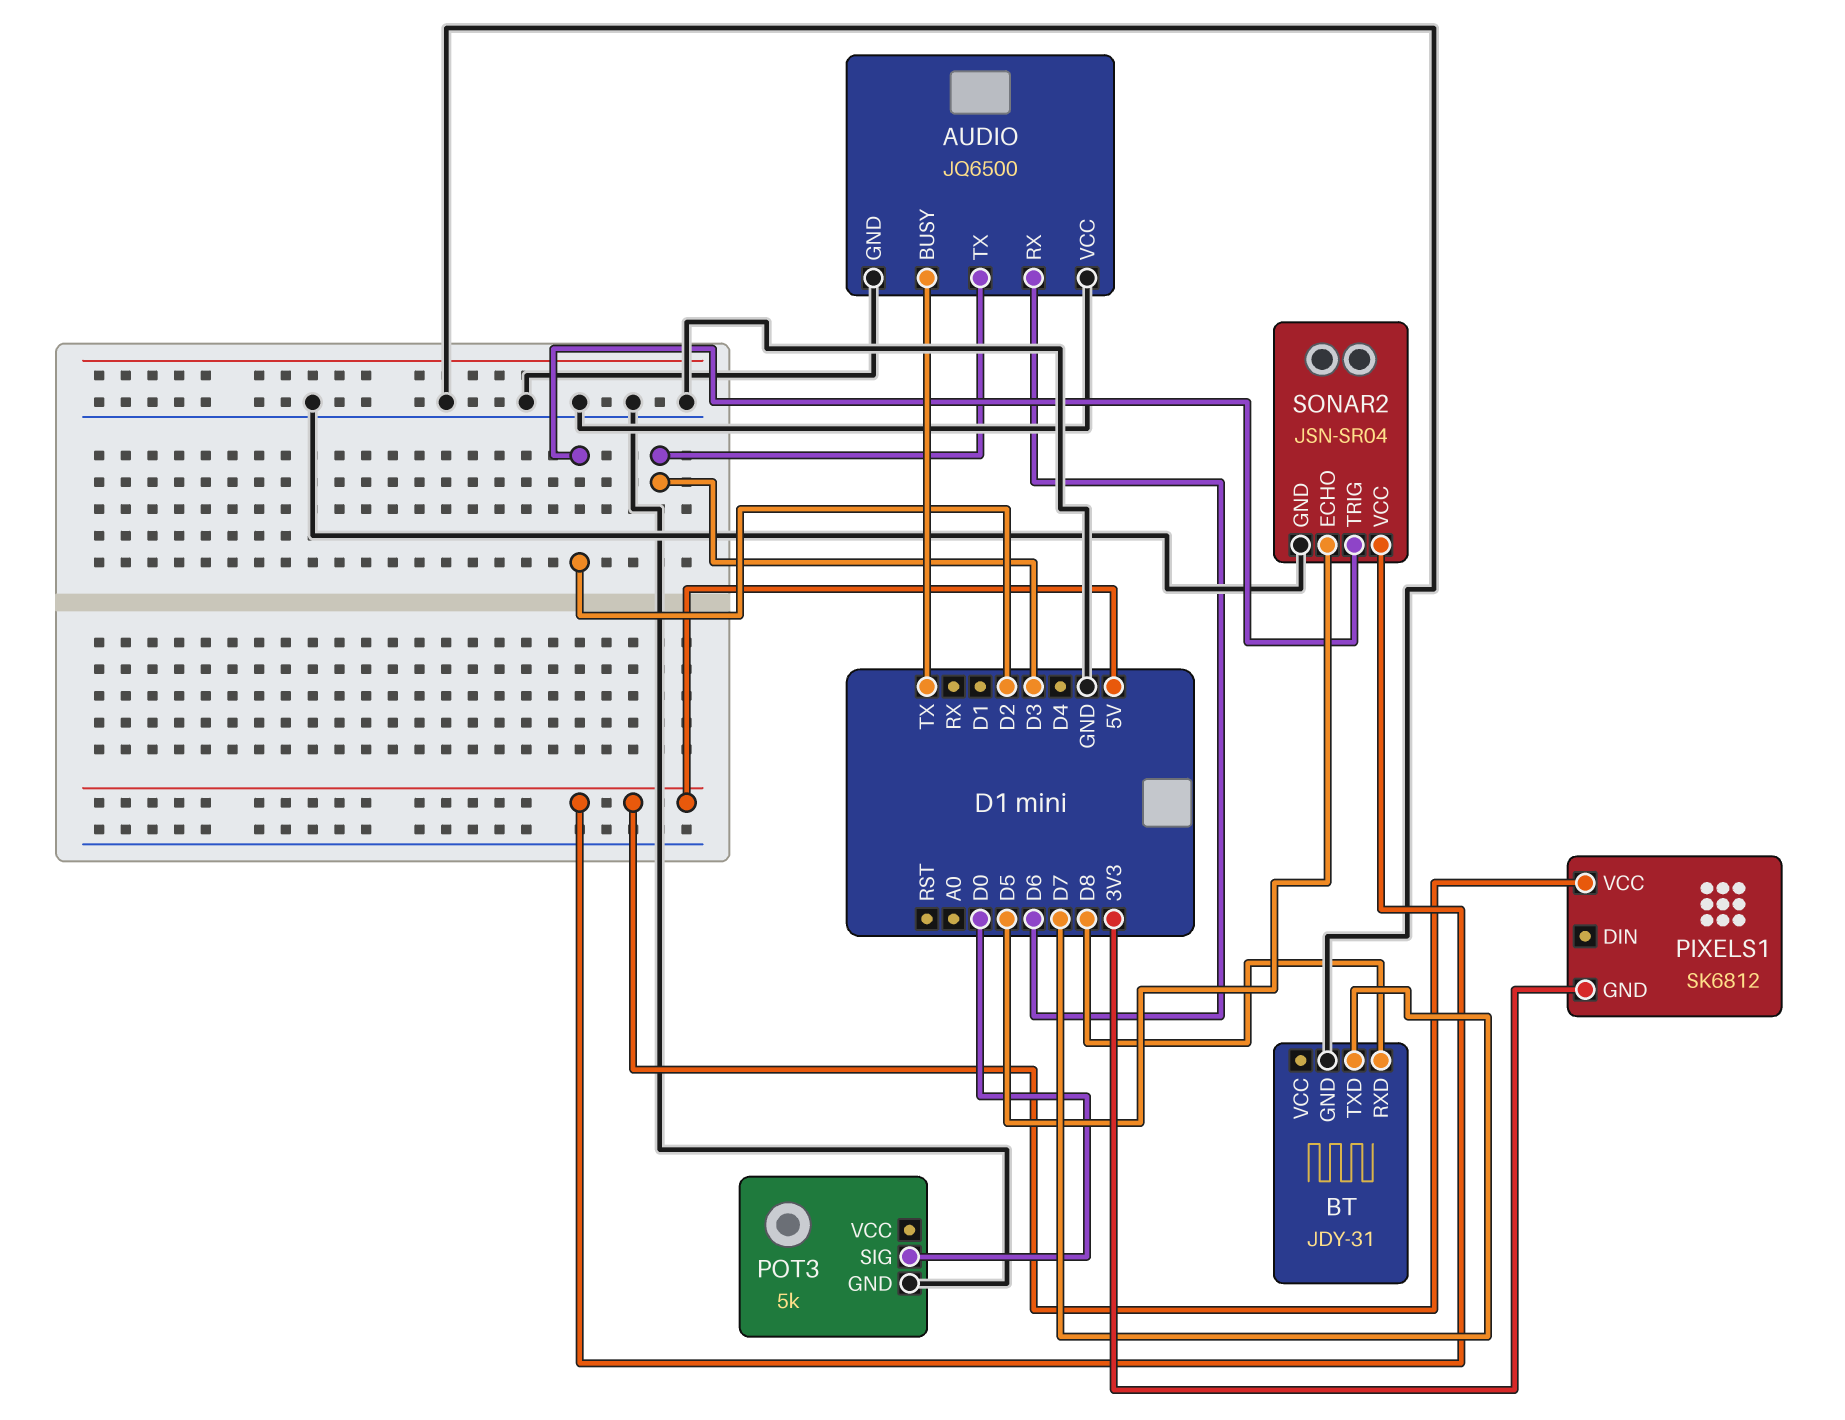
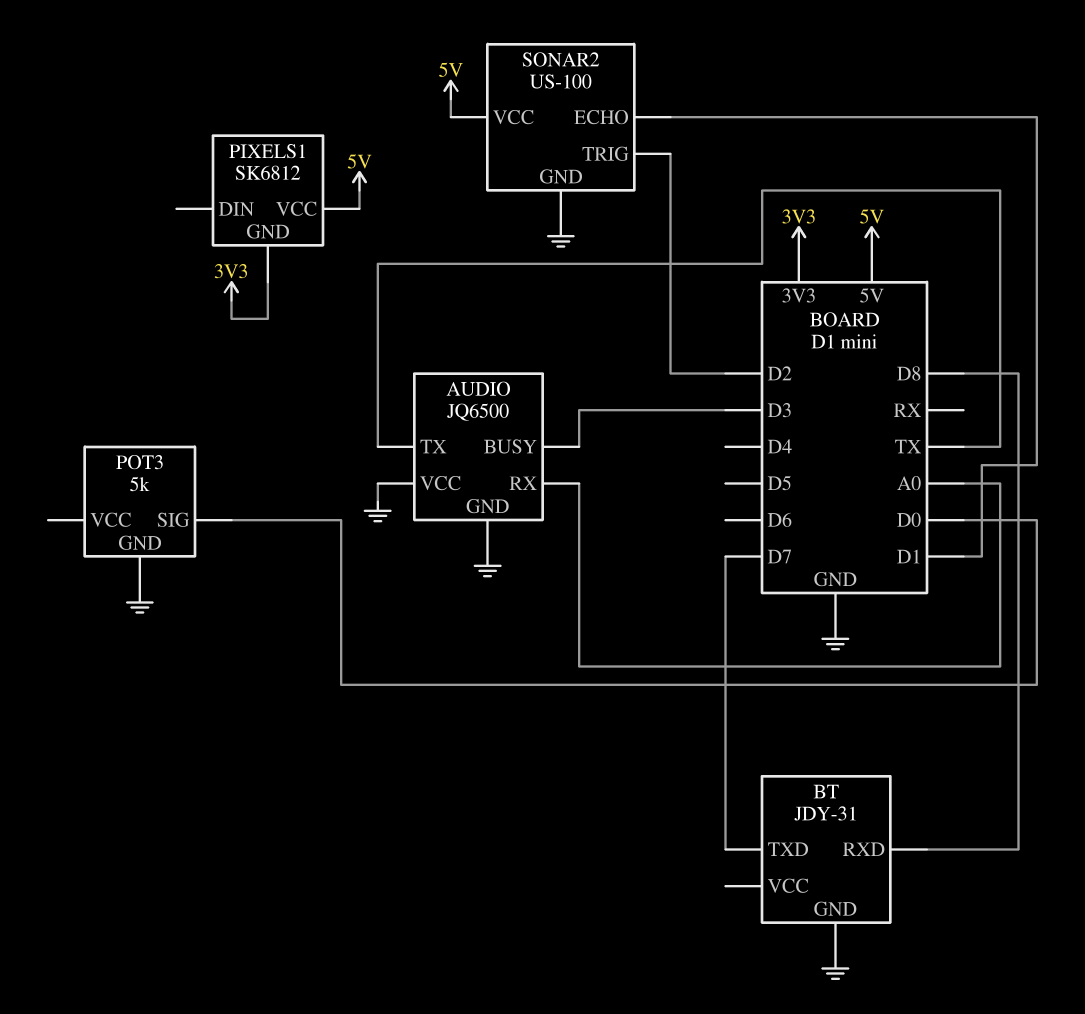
AUDIO pin BUSY: TX -> D3
AUDIO pin RX: D6 -> A0
AUDIO pin TX: D3 -> TX
SONAR2: JSN-SR04 -> US-100
SONAR2 pin ECHO: D5 -> D1

